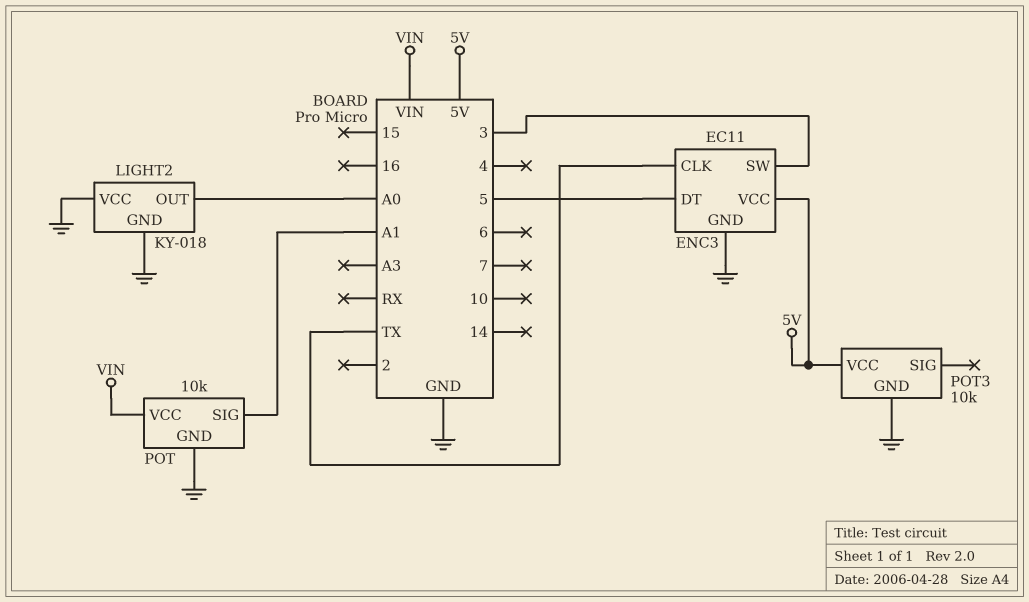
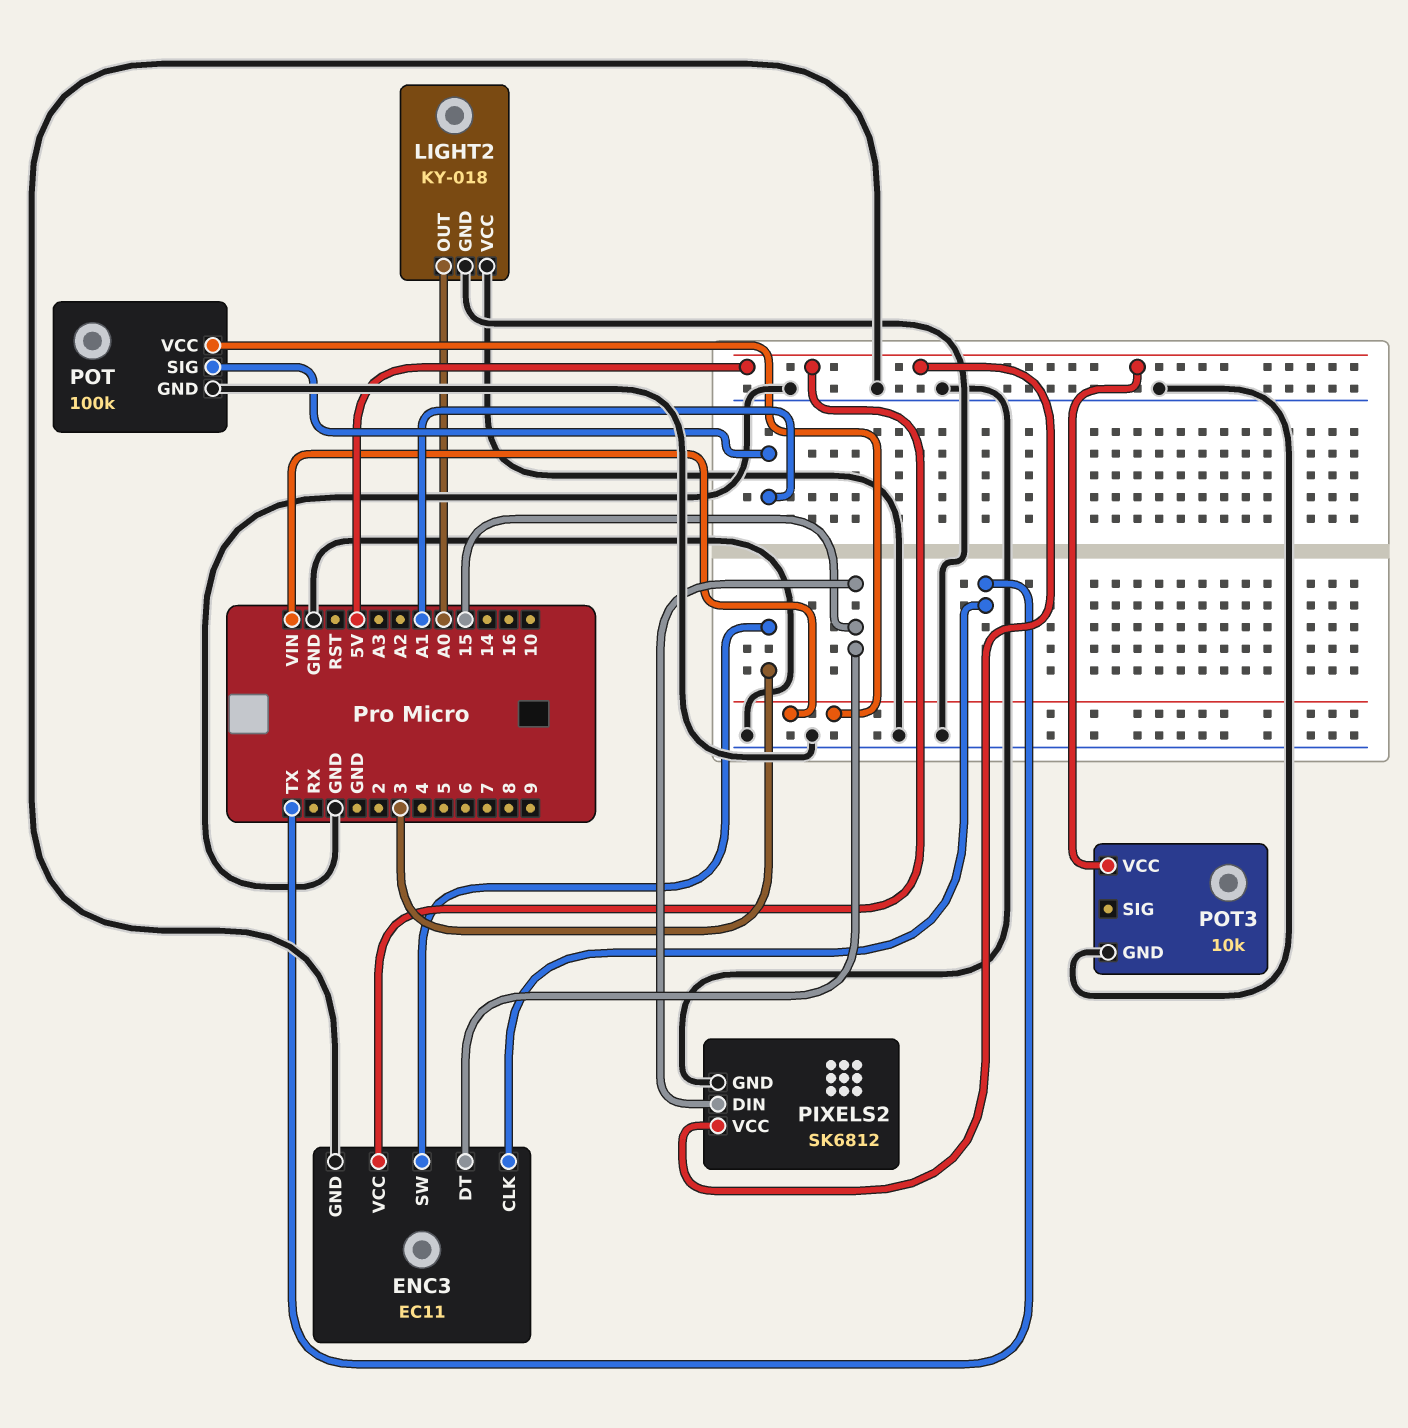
ENC3 pin DT: 5 -> 15
PIXELS2: none -> SK6812
PIXELS2 pin DIN: none -> 15
PIXELS2 pin GND: none -> GND
PIXELS2 pin VCC: none -> 5V
POT: 10k -> 100k

